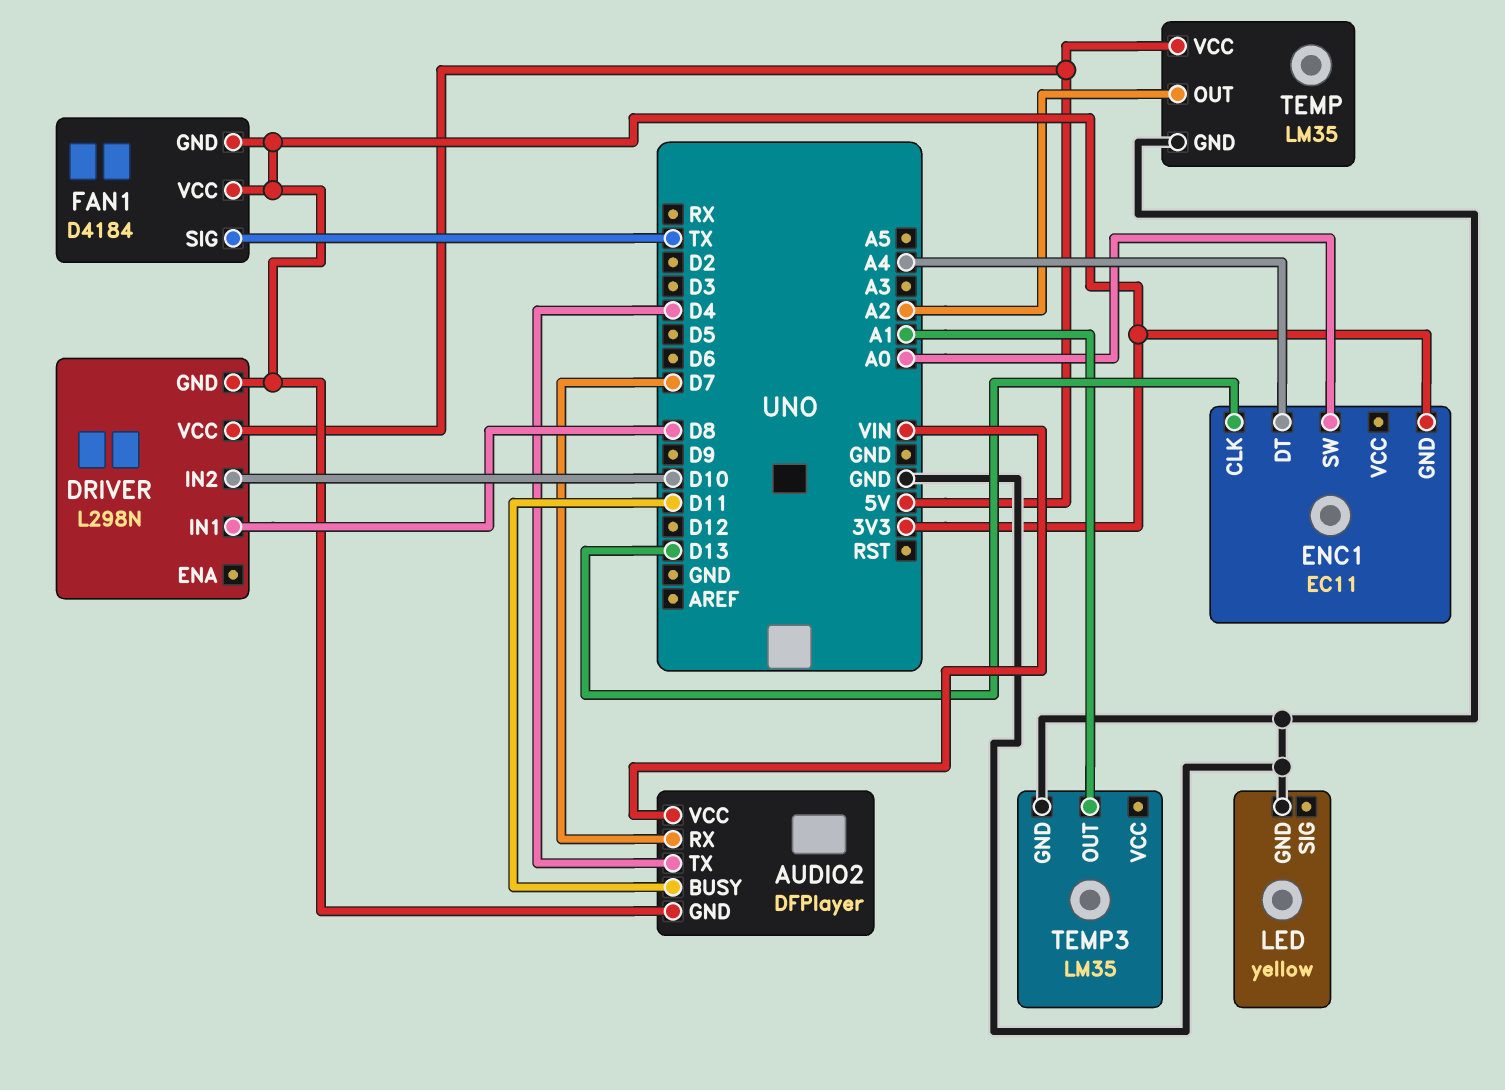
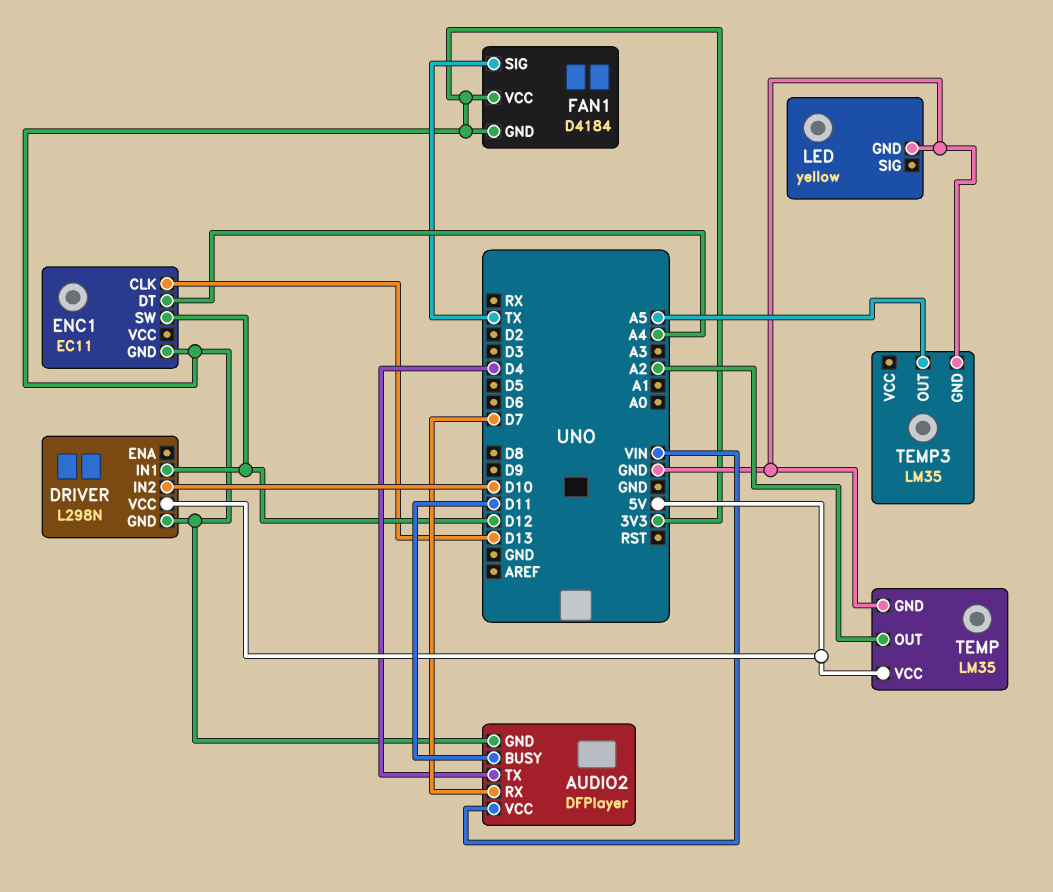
DRIVER pin IN1: D8 -> D12
ENC1 pin SW: A0 -> D12
TEMP3 pin OUT: A1 -> A5

